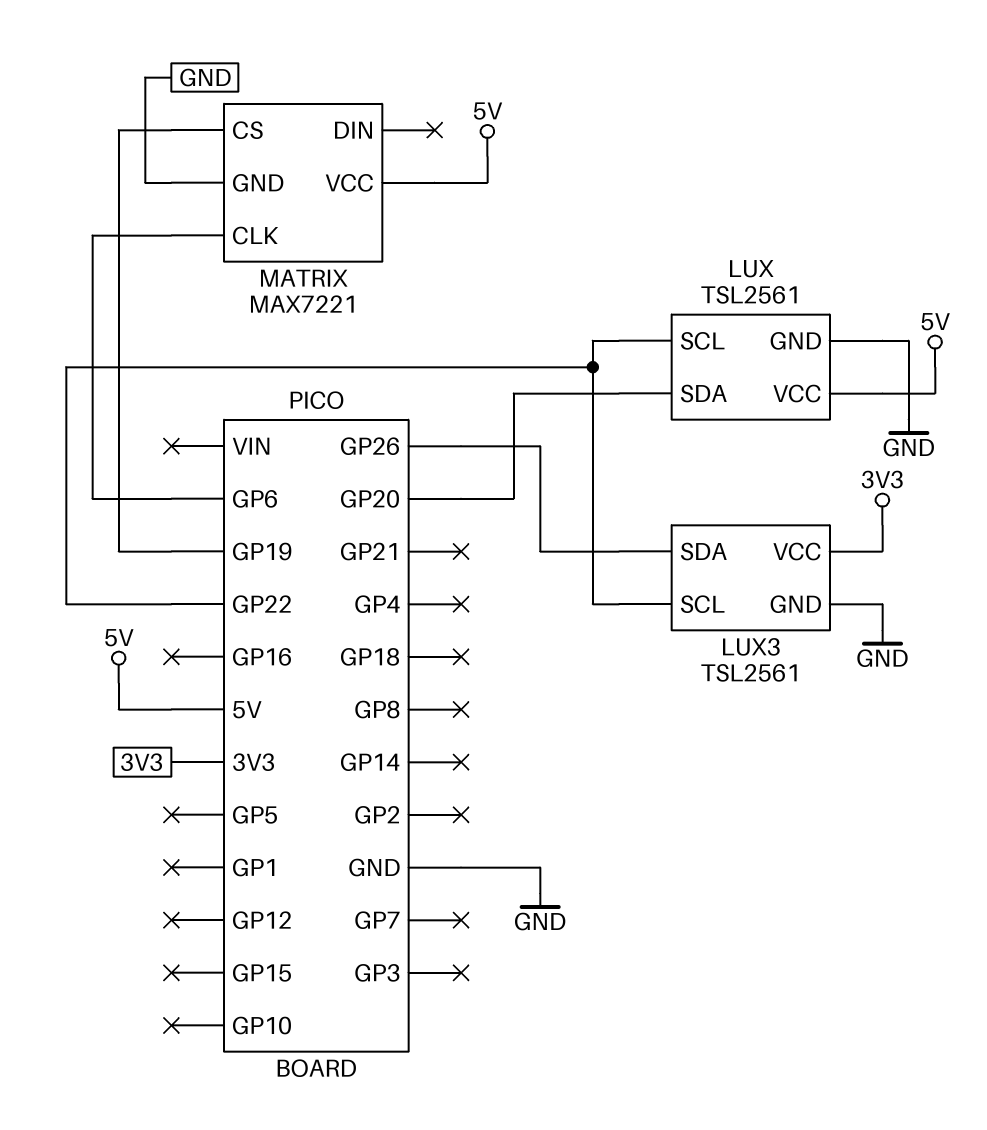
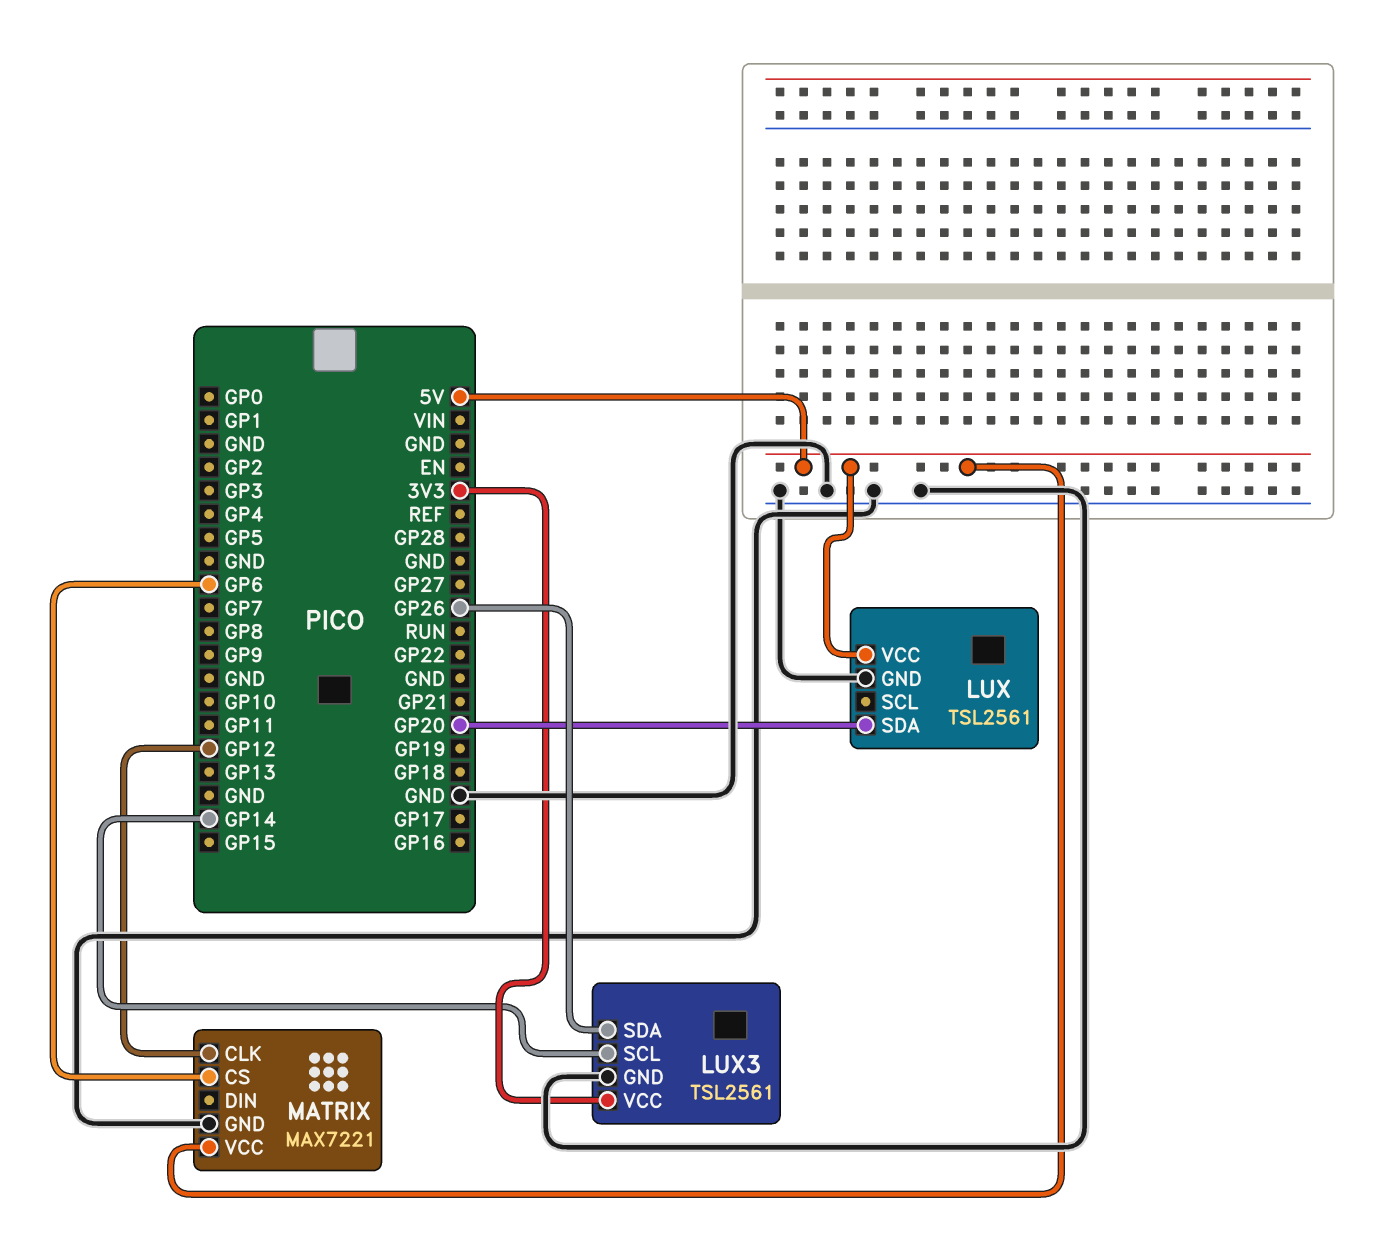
LUX pin SCL: GP22 -> none
LUX3 pin SCL: GP22 -> GP14
MATRIX pin CLK: GP6 -> GP12
MATRIX pin CS: GP19 -> GP6

